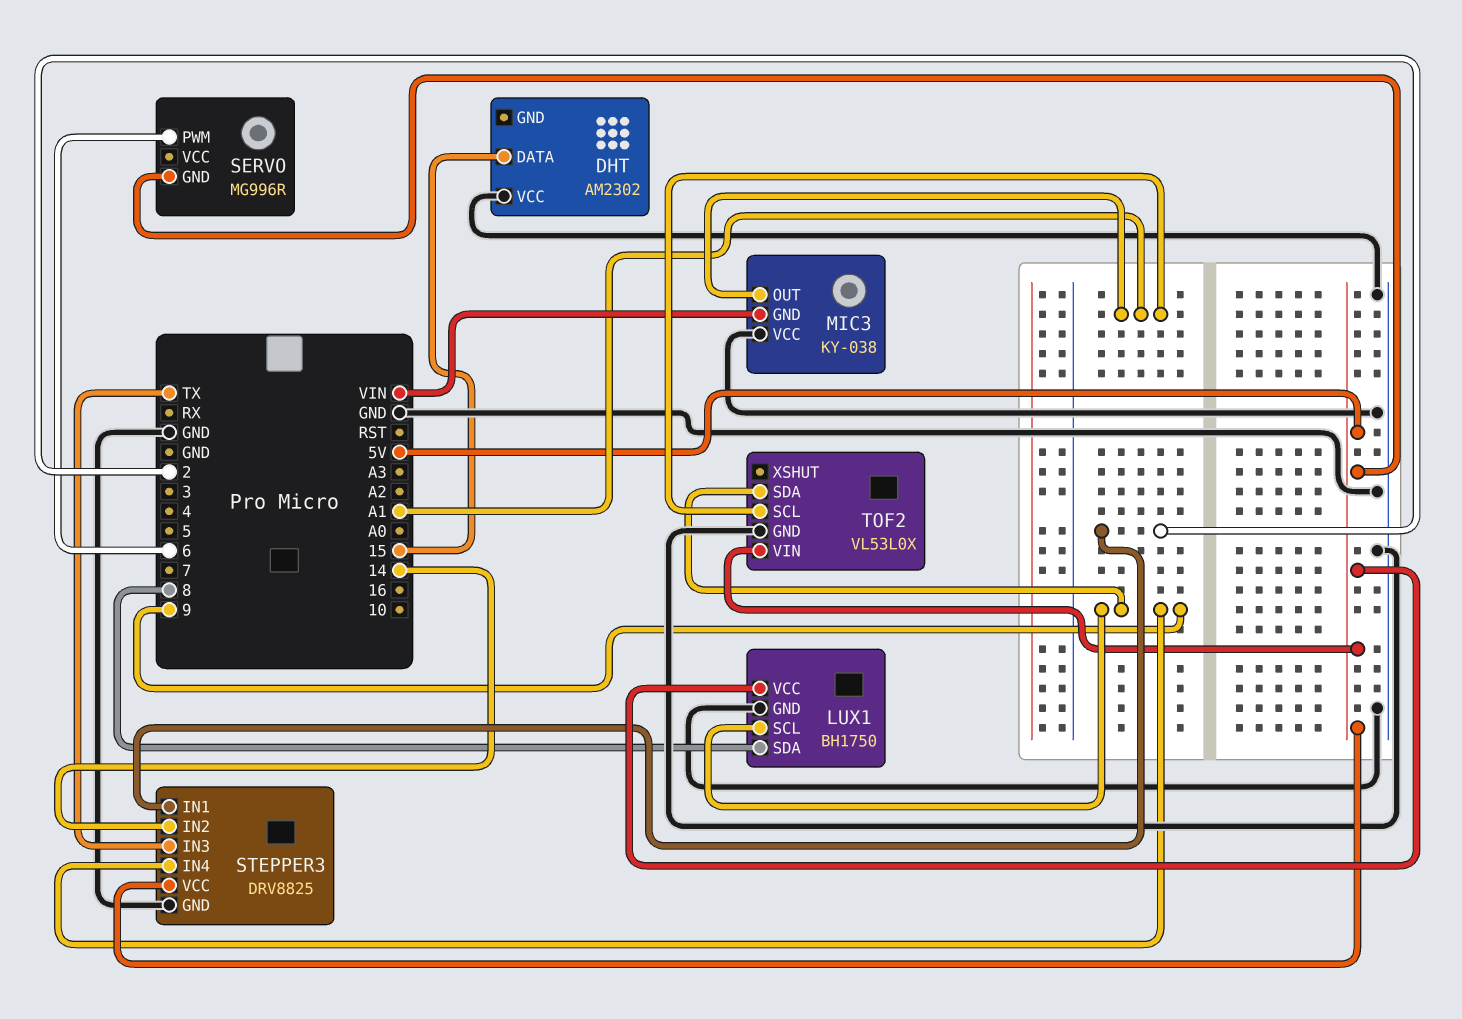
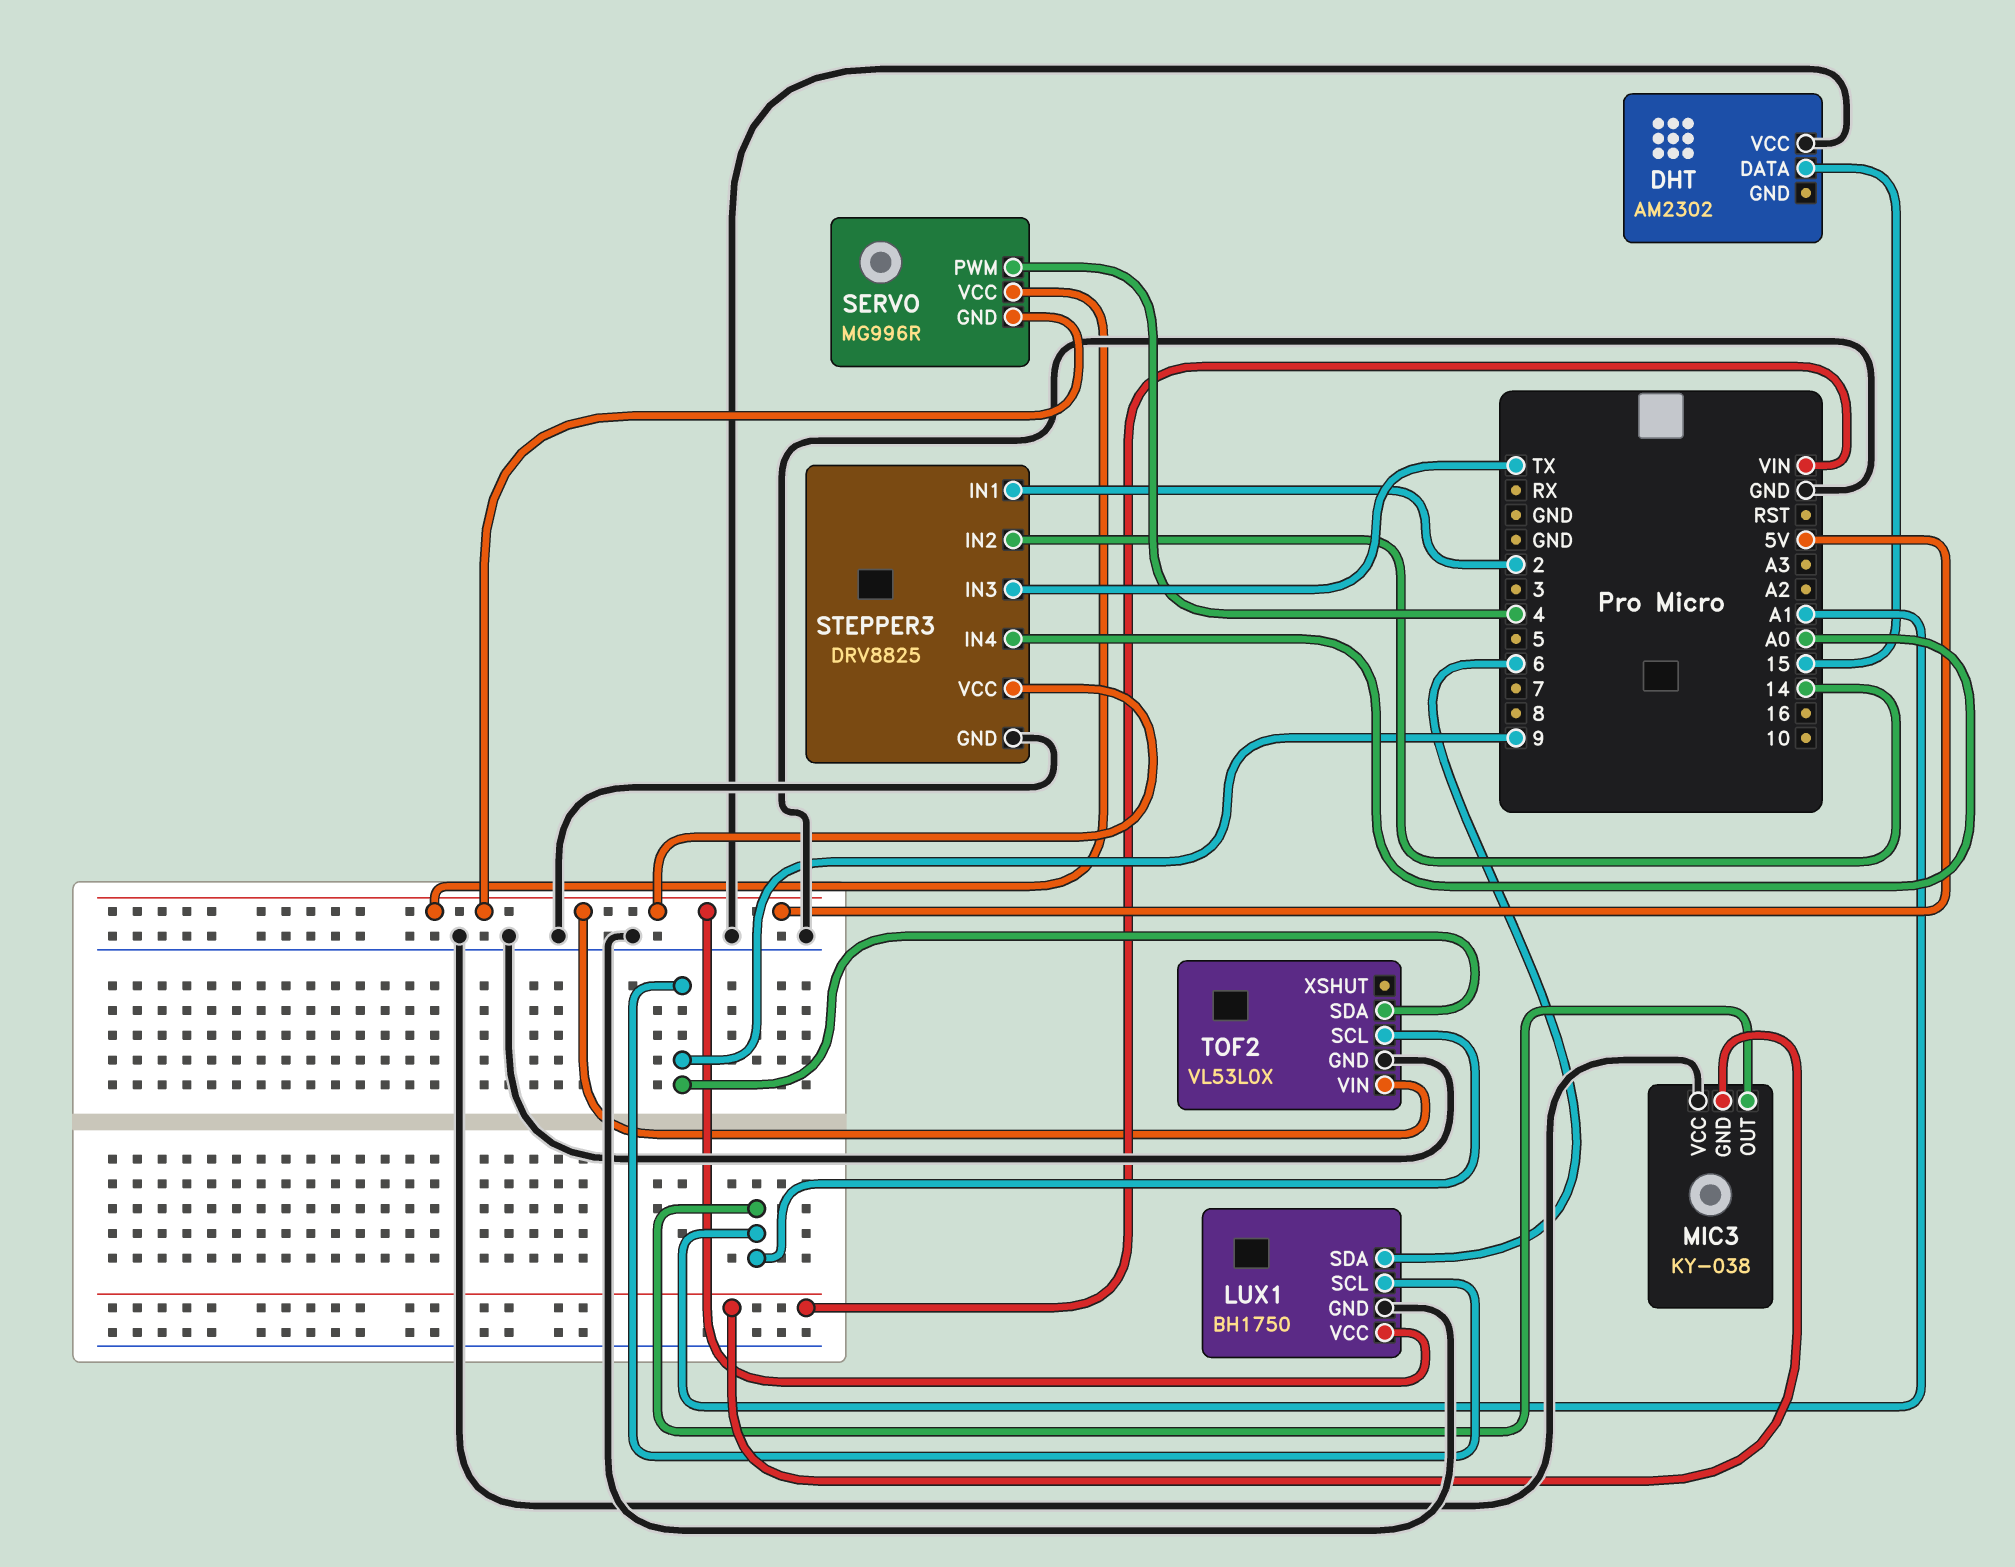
LUX1 pin SDA: 8 -> 6
SERVO pin PWM: 6 -> 4
SERVO pin VCC: none -> 5V
STEPPER3 pin IN4: 9 -> A0

